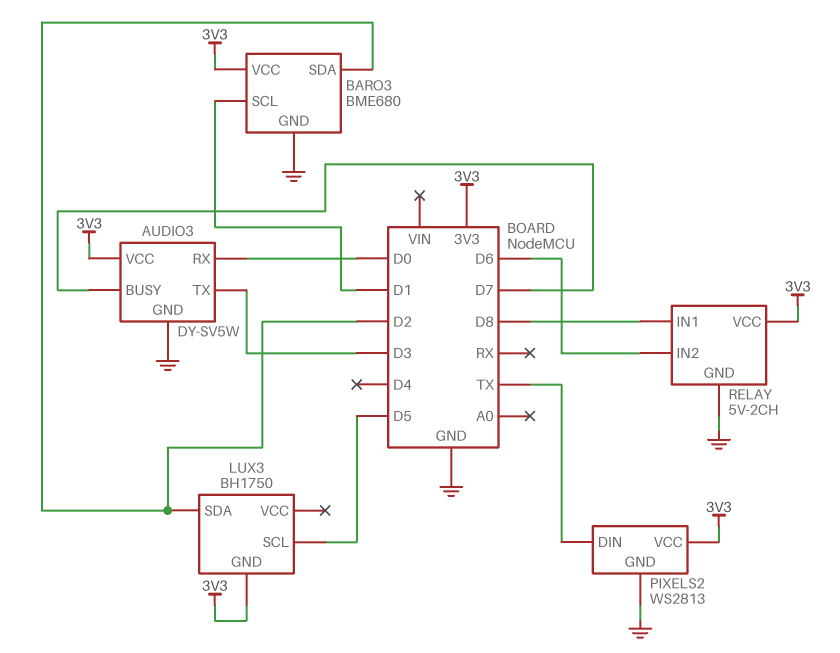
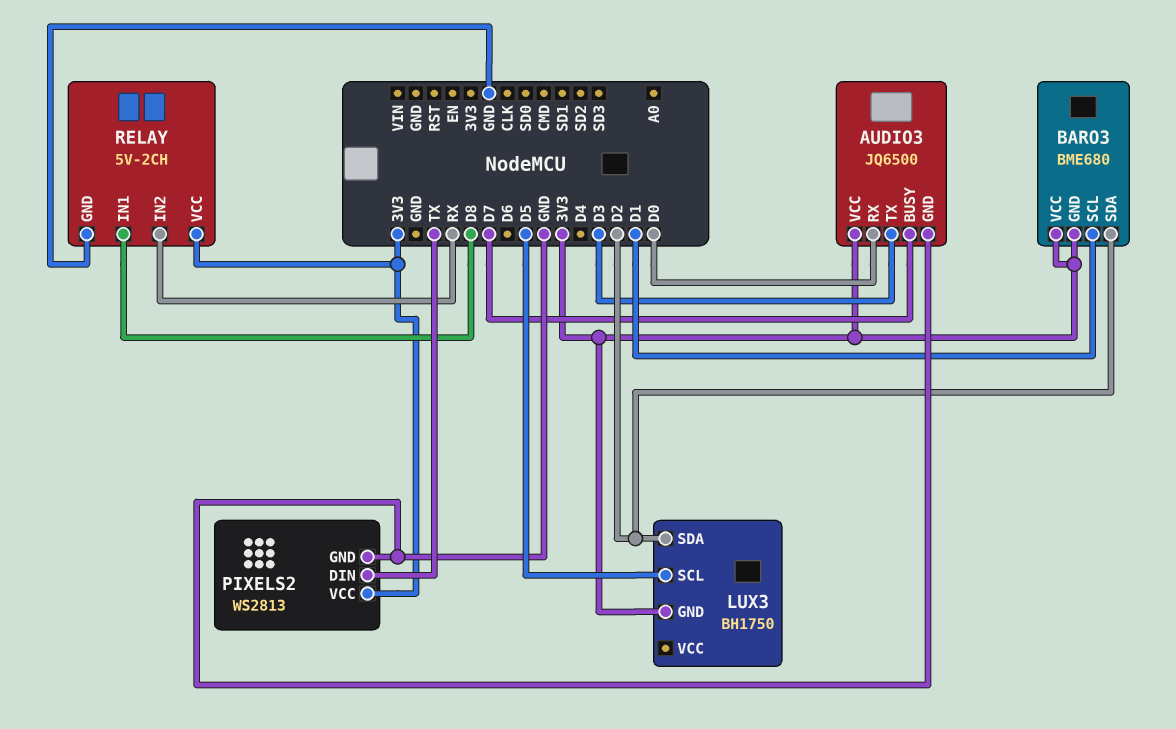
AUDIO3: DY-SV5W -> JQ6500
BARO3 pin GND: GND -> 3V3
RELAY pin IN2: D6 -> RX

